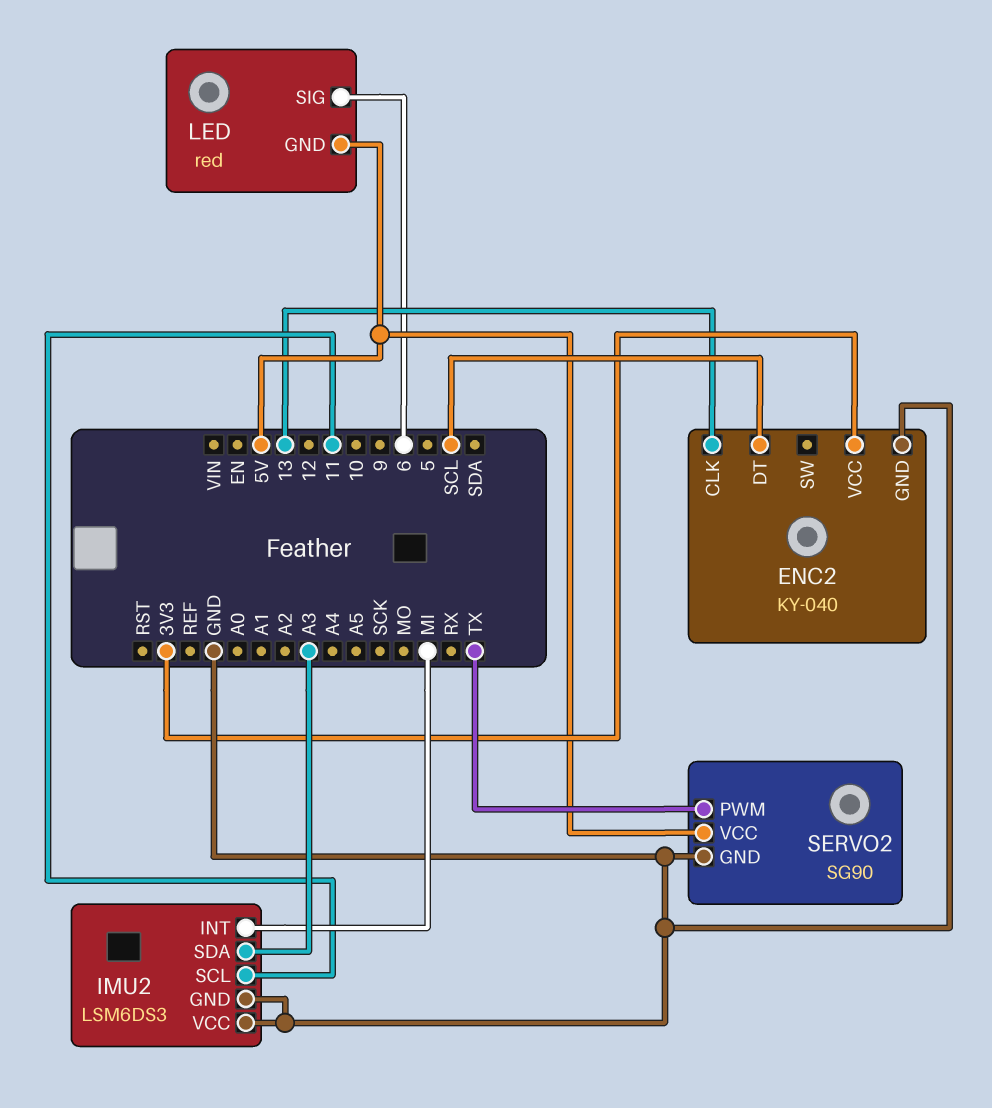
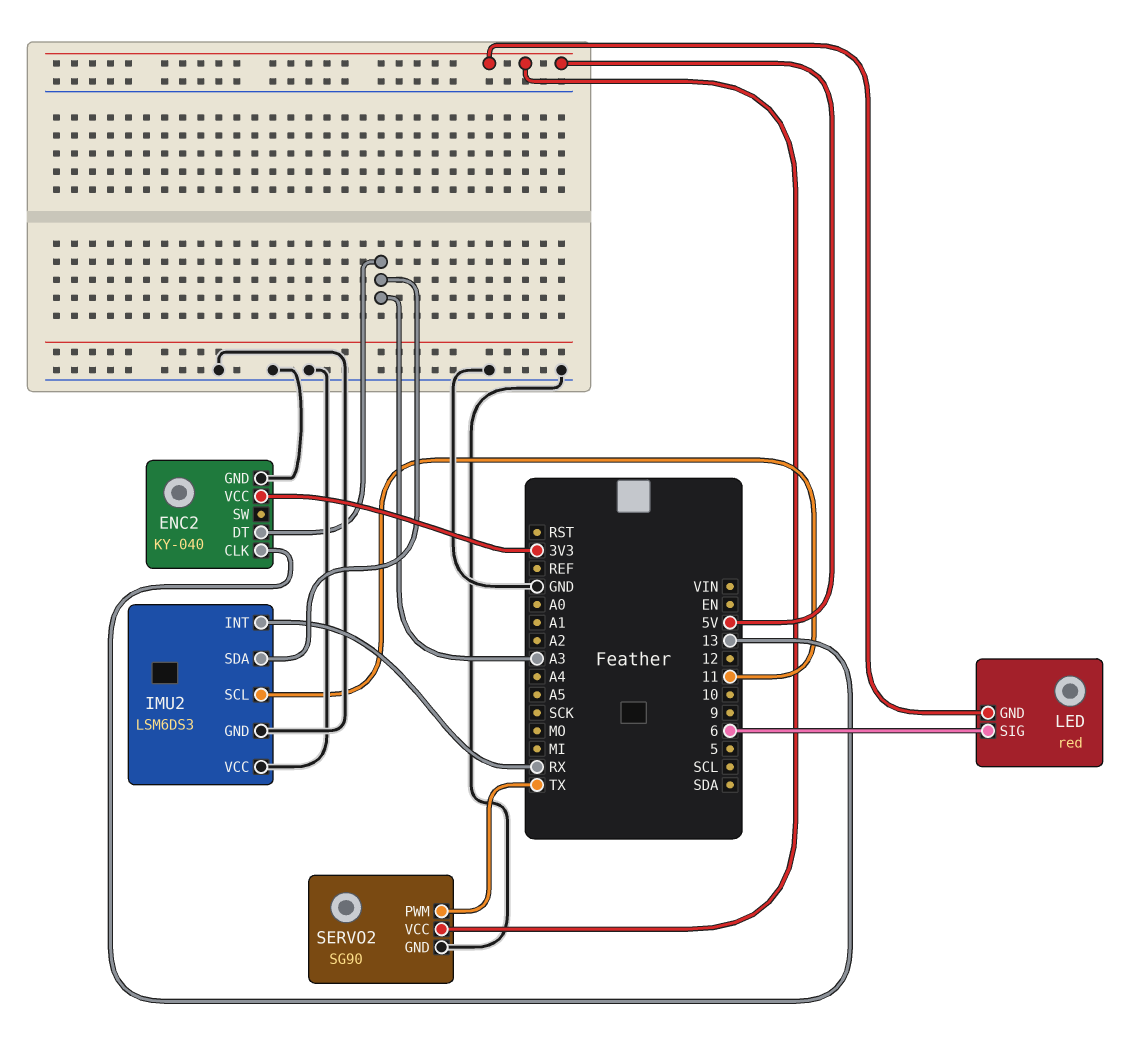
ENC2 pin DT: SCL -> A3
IMU2 pin INT: MI -> RX

